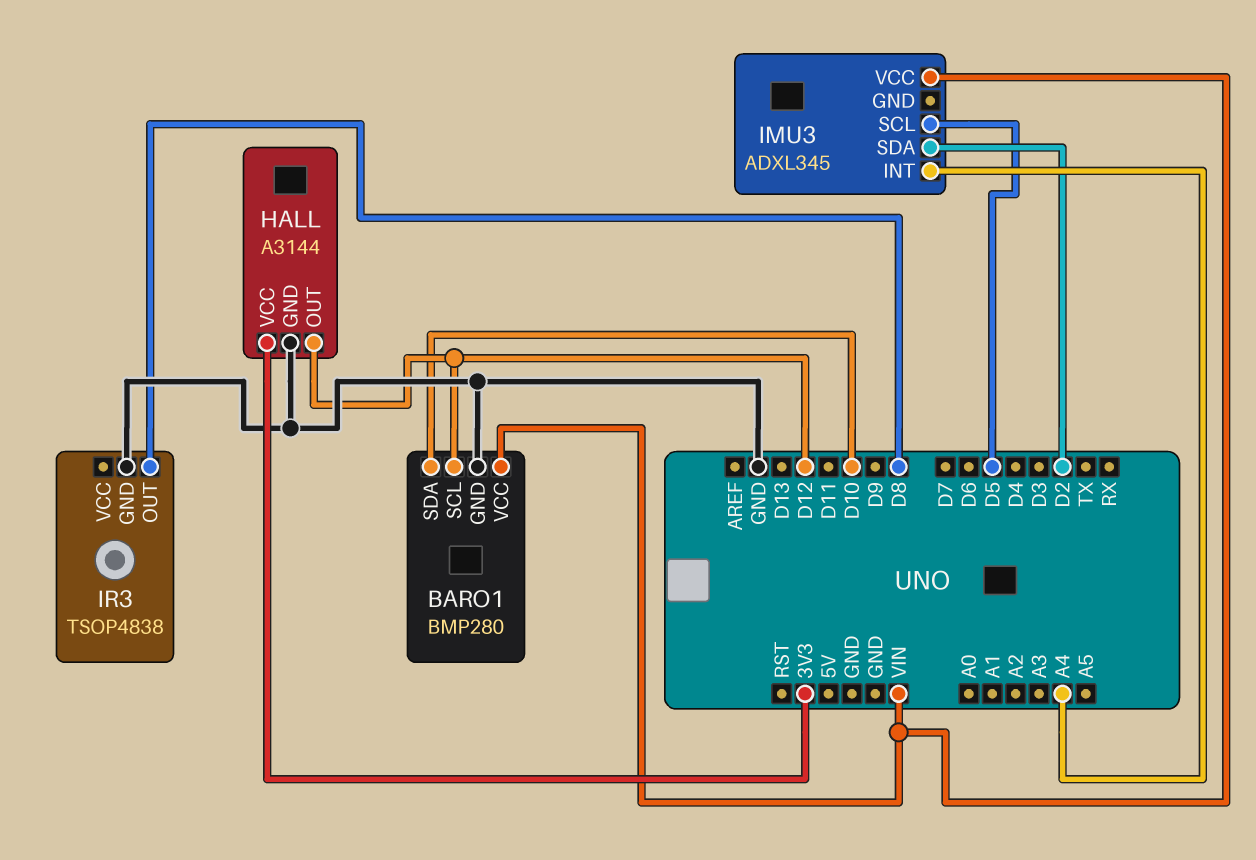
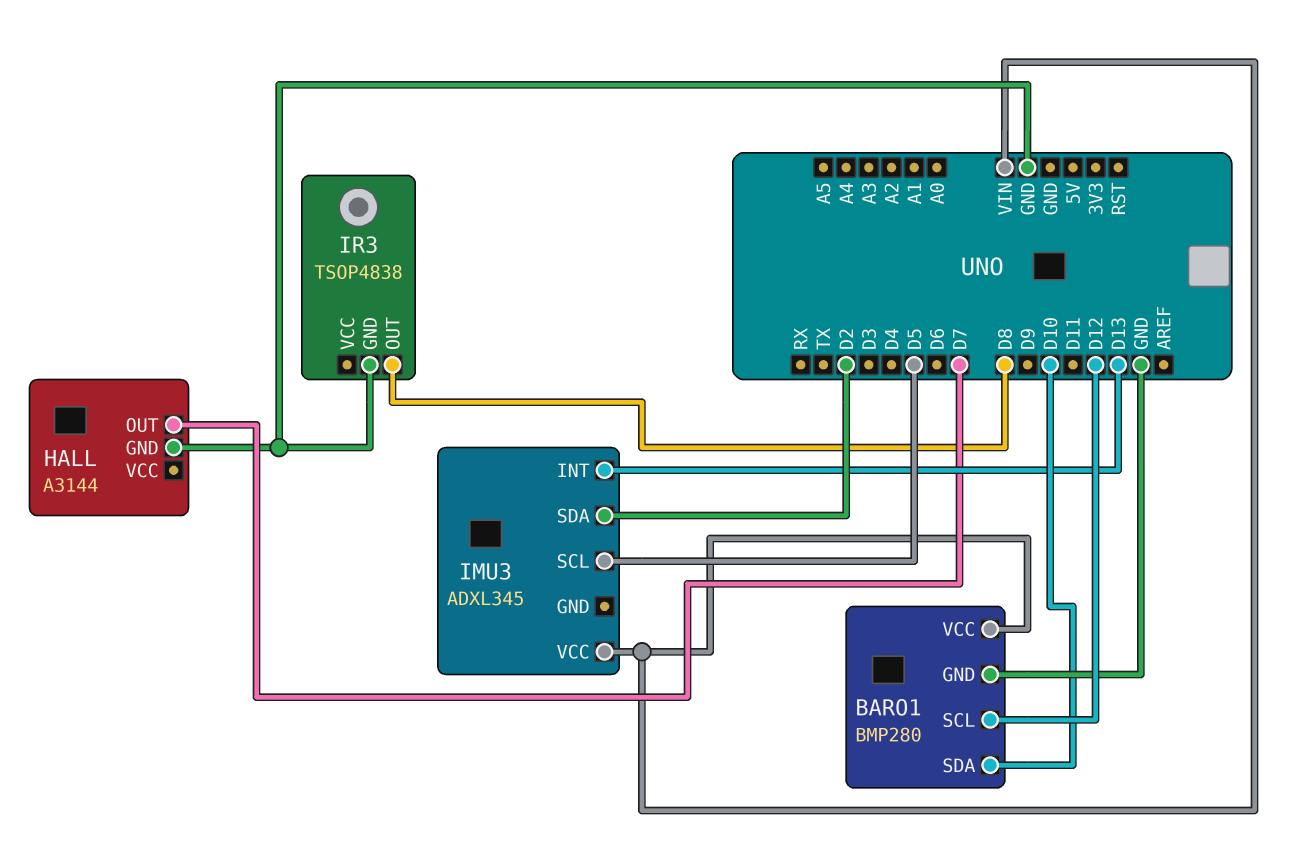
HALL pin OUT: D12 -> D7
HALL pin VCC: 3V3 -> none
IMU3 pin INT: A4 -> D13

